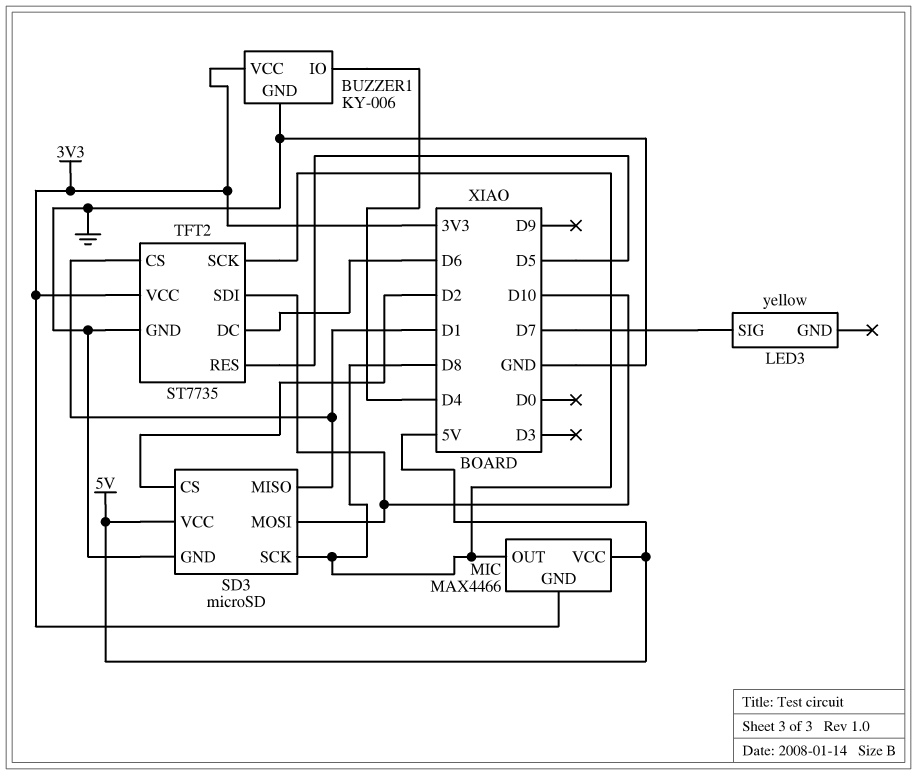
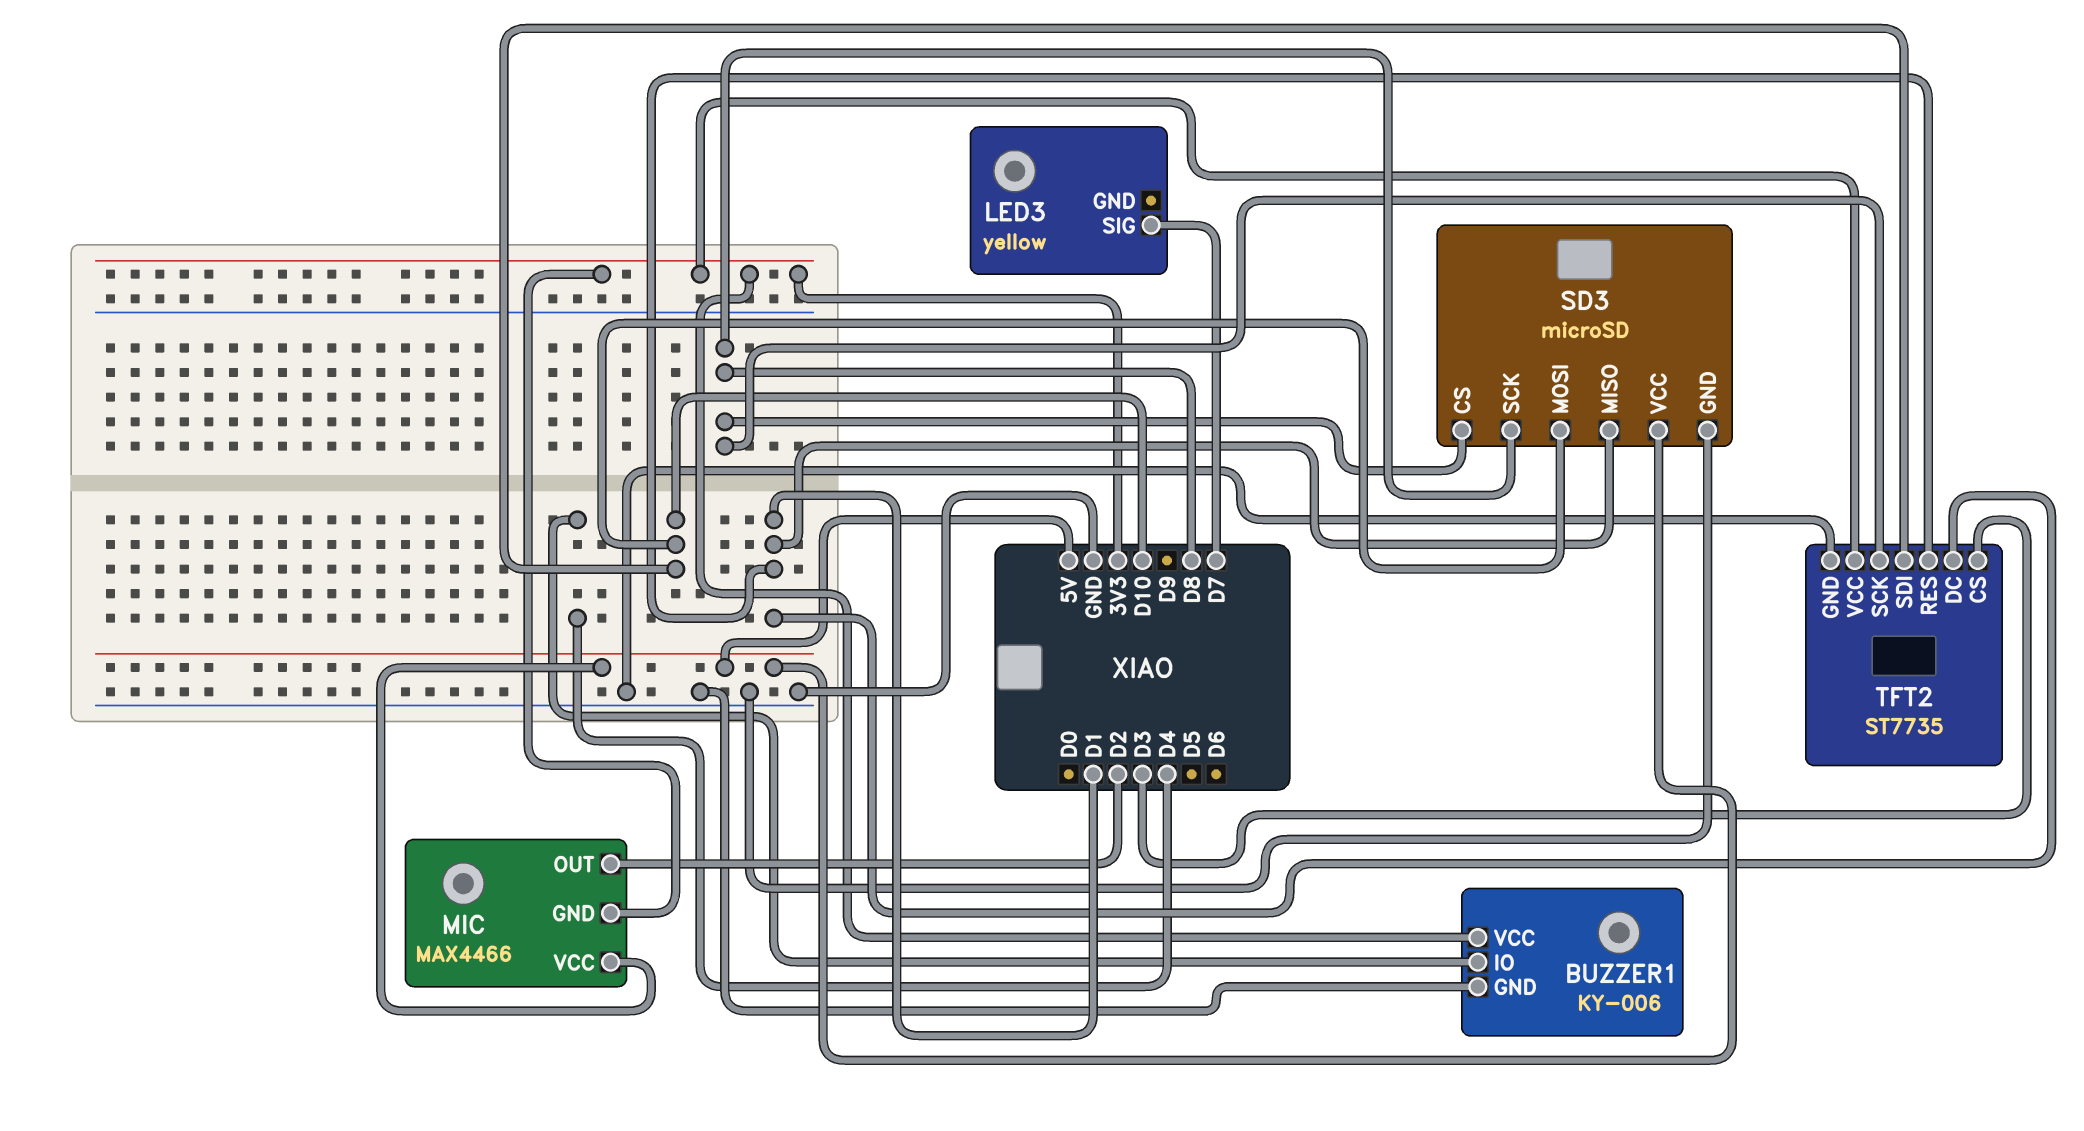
MIC pin OUT: D8 -> D2
SD3 pin CS: D2 -> D8
TFT2 pin CS: D1 -> D3
TFT2 pin DC: D6 -> D1
TFT2 pin RES: D5 -> D1

